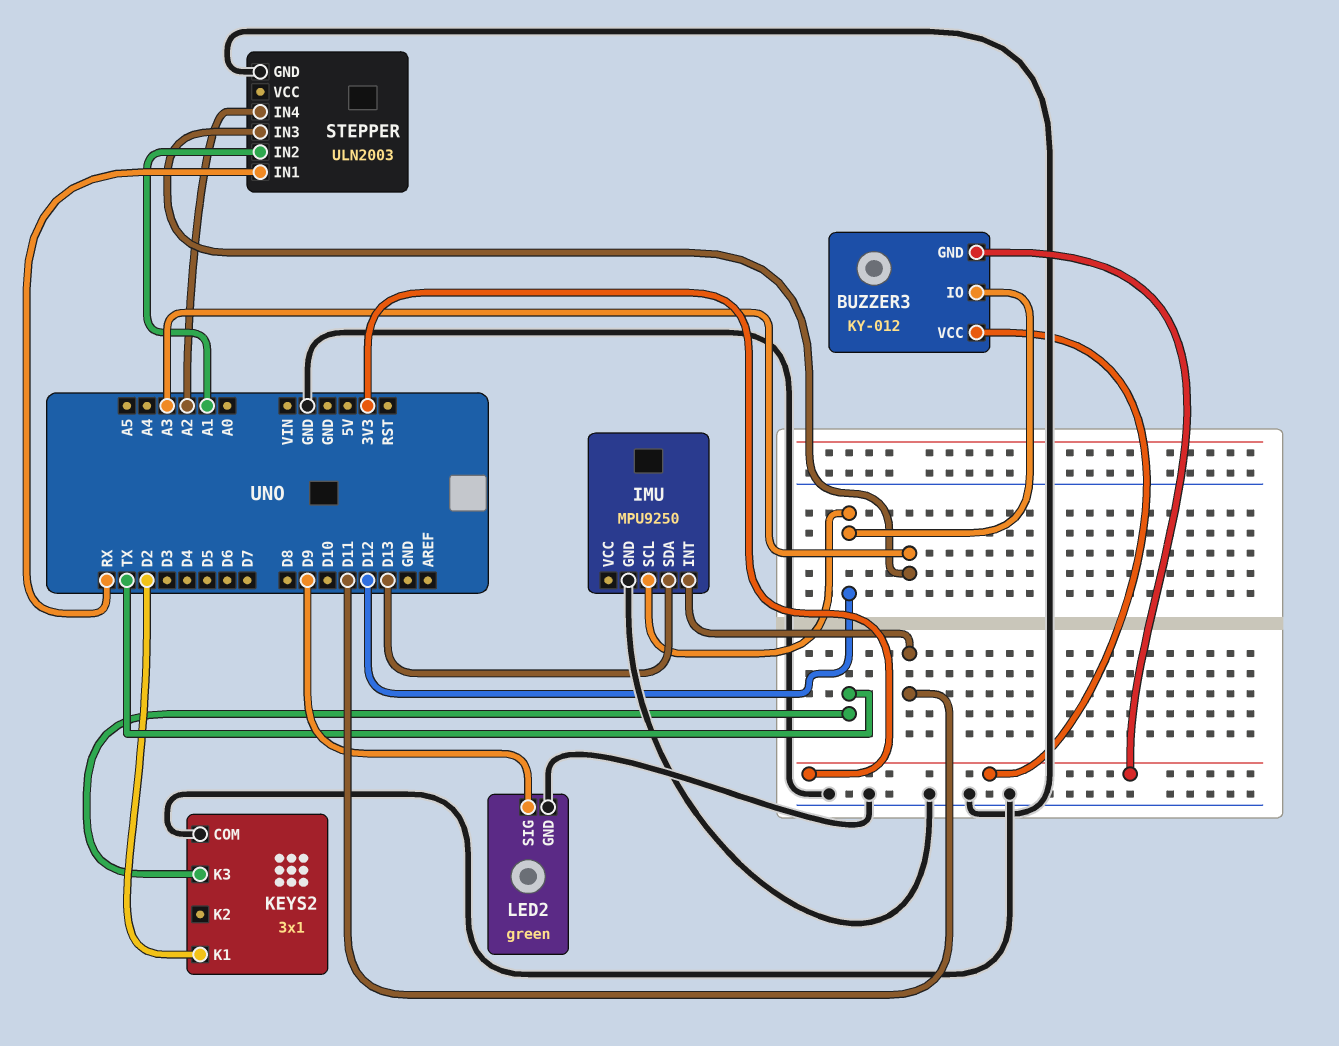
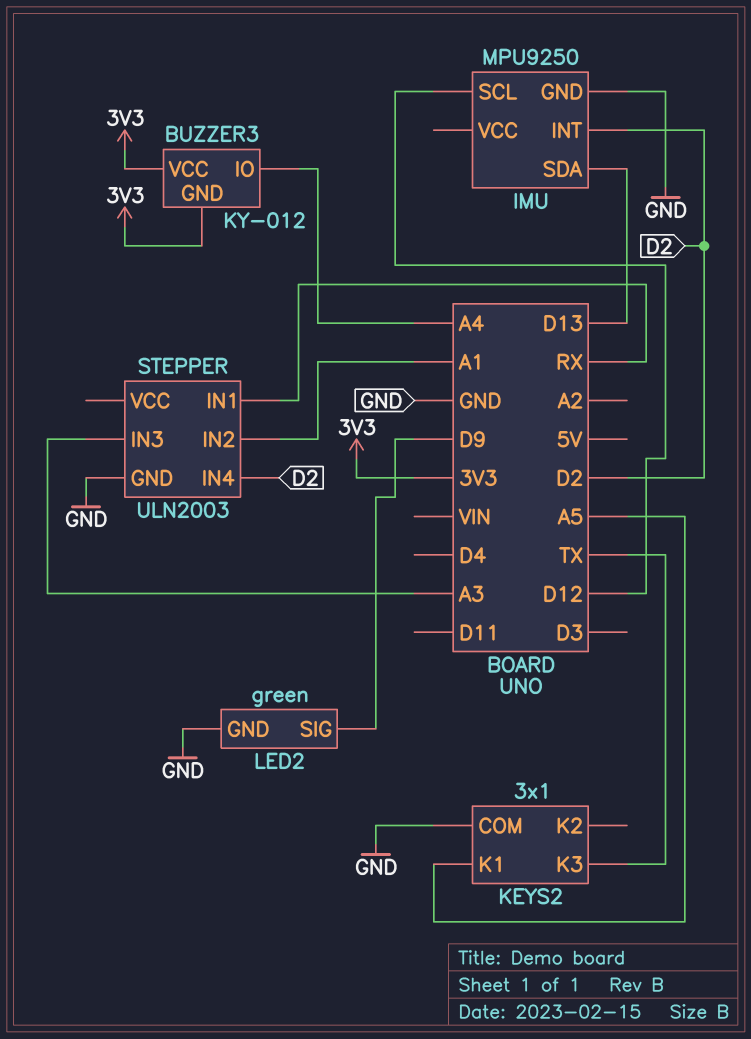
BUZZER3 pin IO: D12 -> A4
IMU pin INT: D11 -> D2
KEYS2 pin K1: D2 -> A5
STEPPER pin IN4: A2 -> D2

